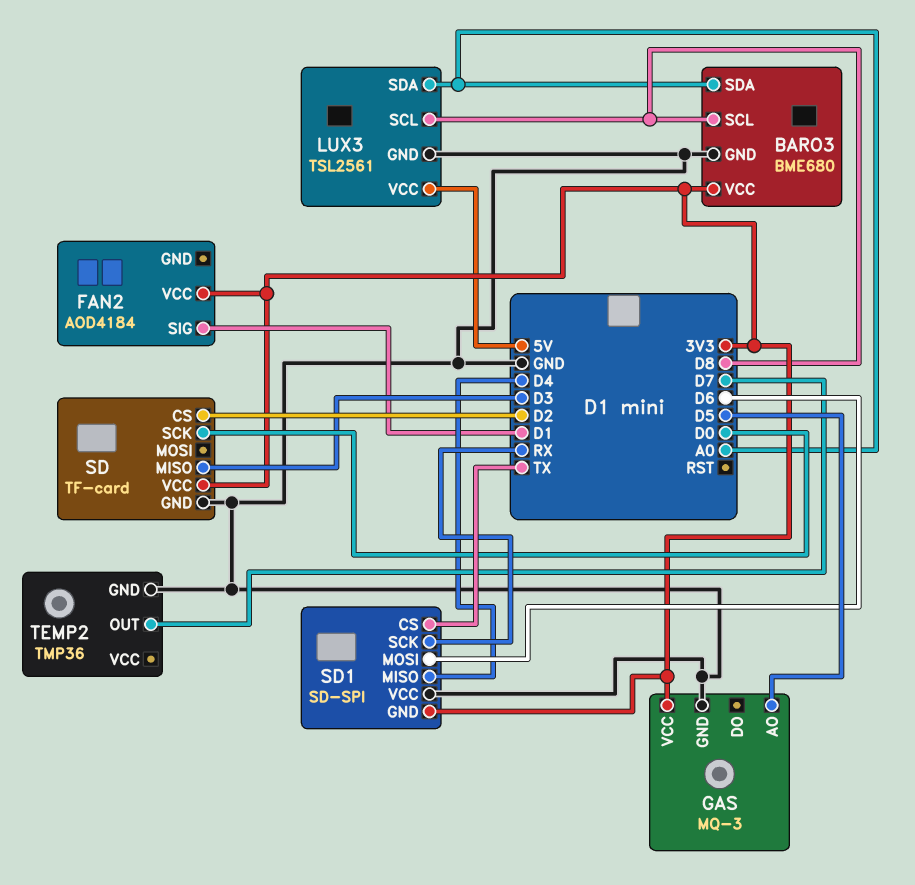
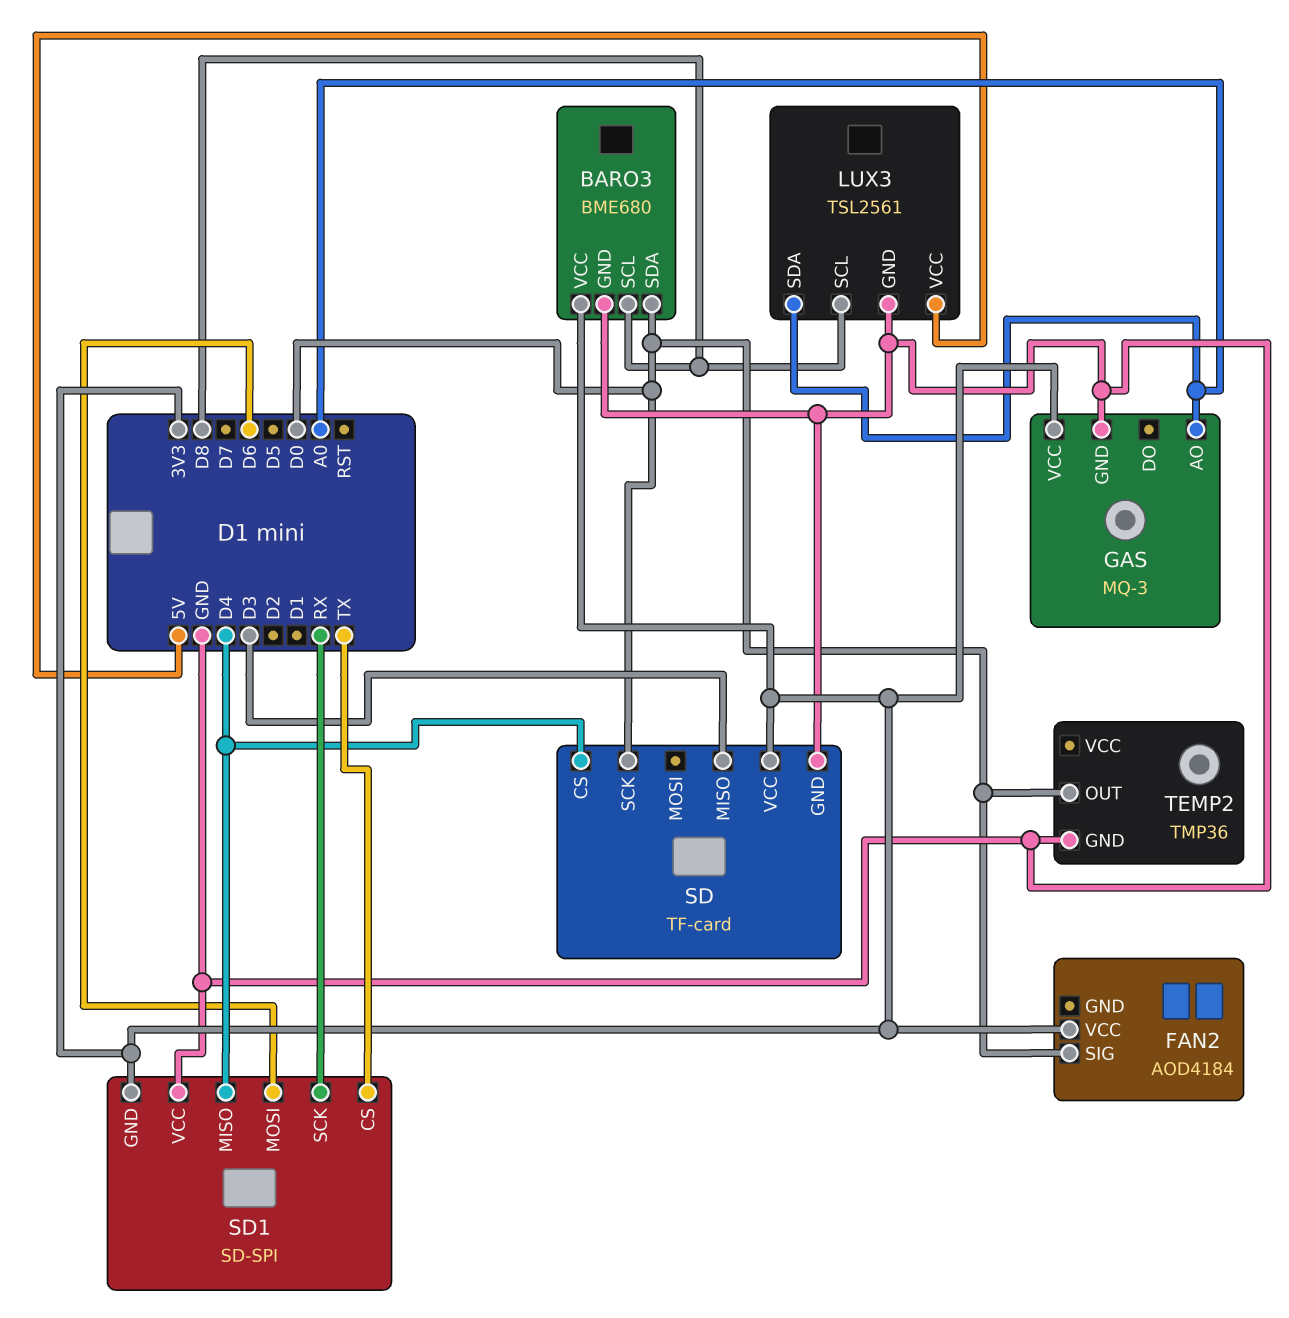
BARO3 pin SDA: A0 -> D0
FAN2 pin SIG: D1 -> D0
GAS pin AO: D5 -> A0
SD pin CS: D2 -> D4
TEMP2 pin OUT: D7 -> D0

